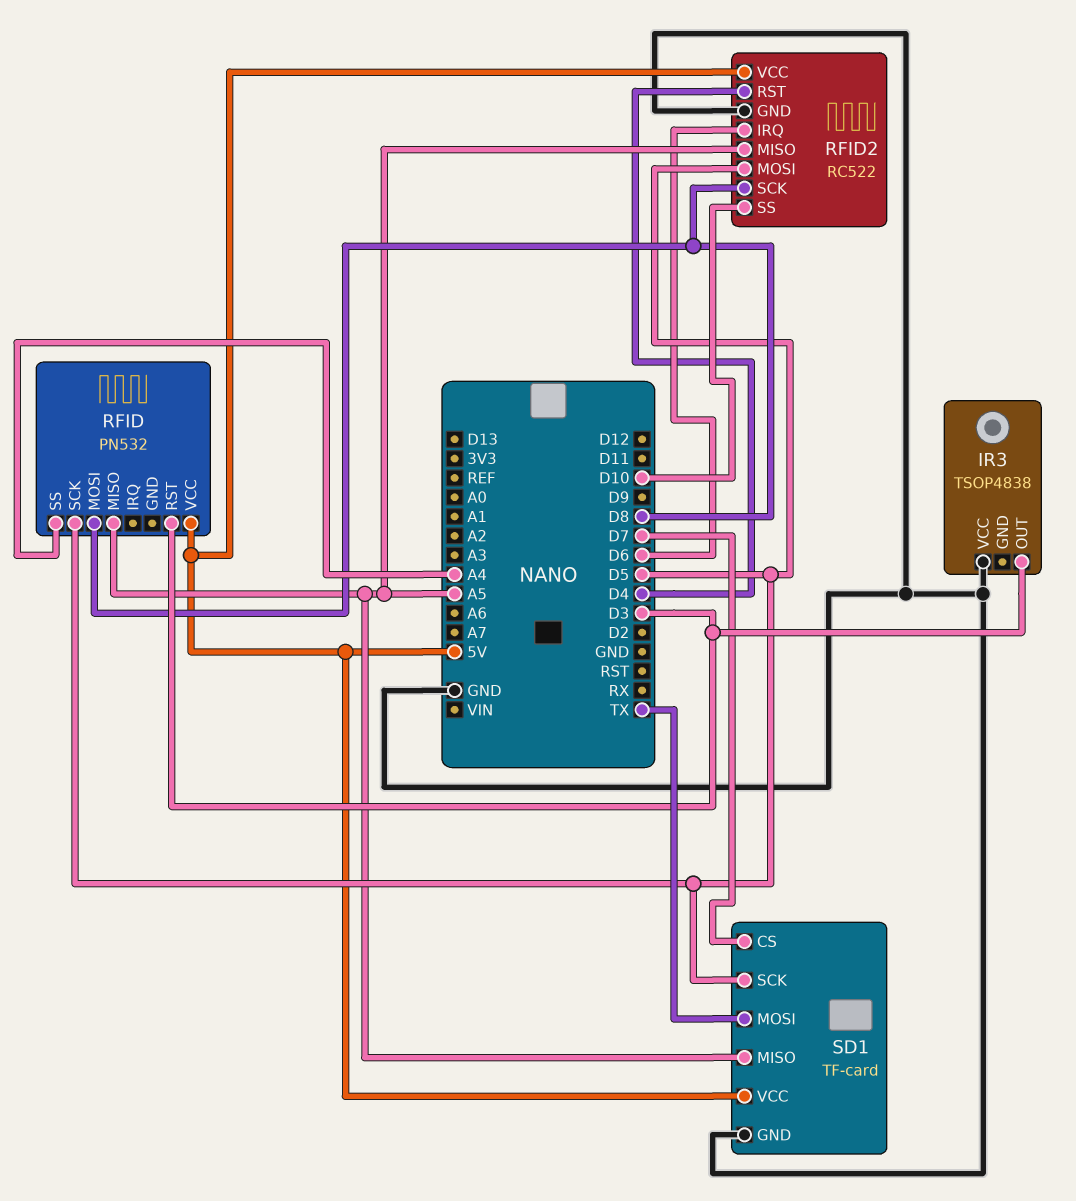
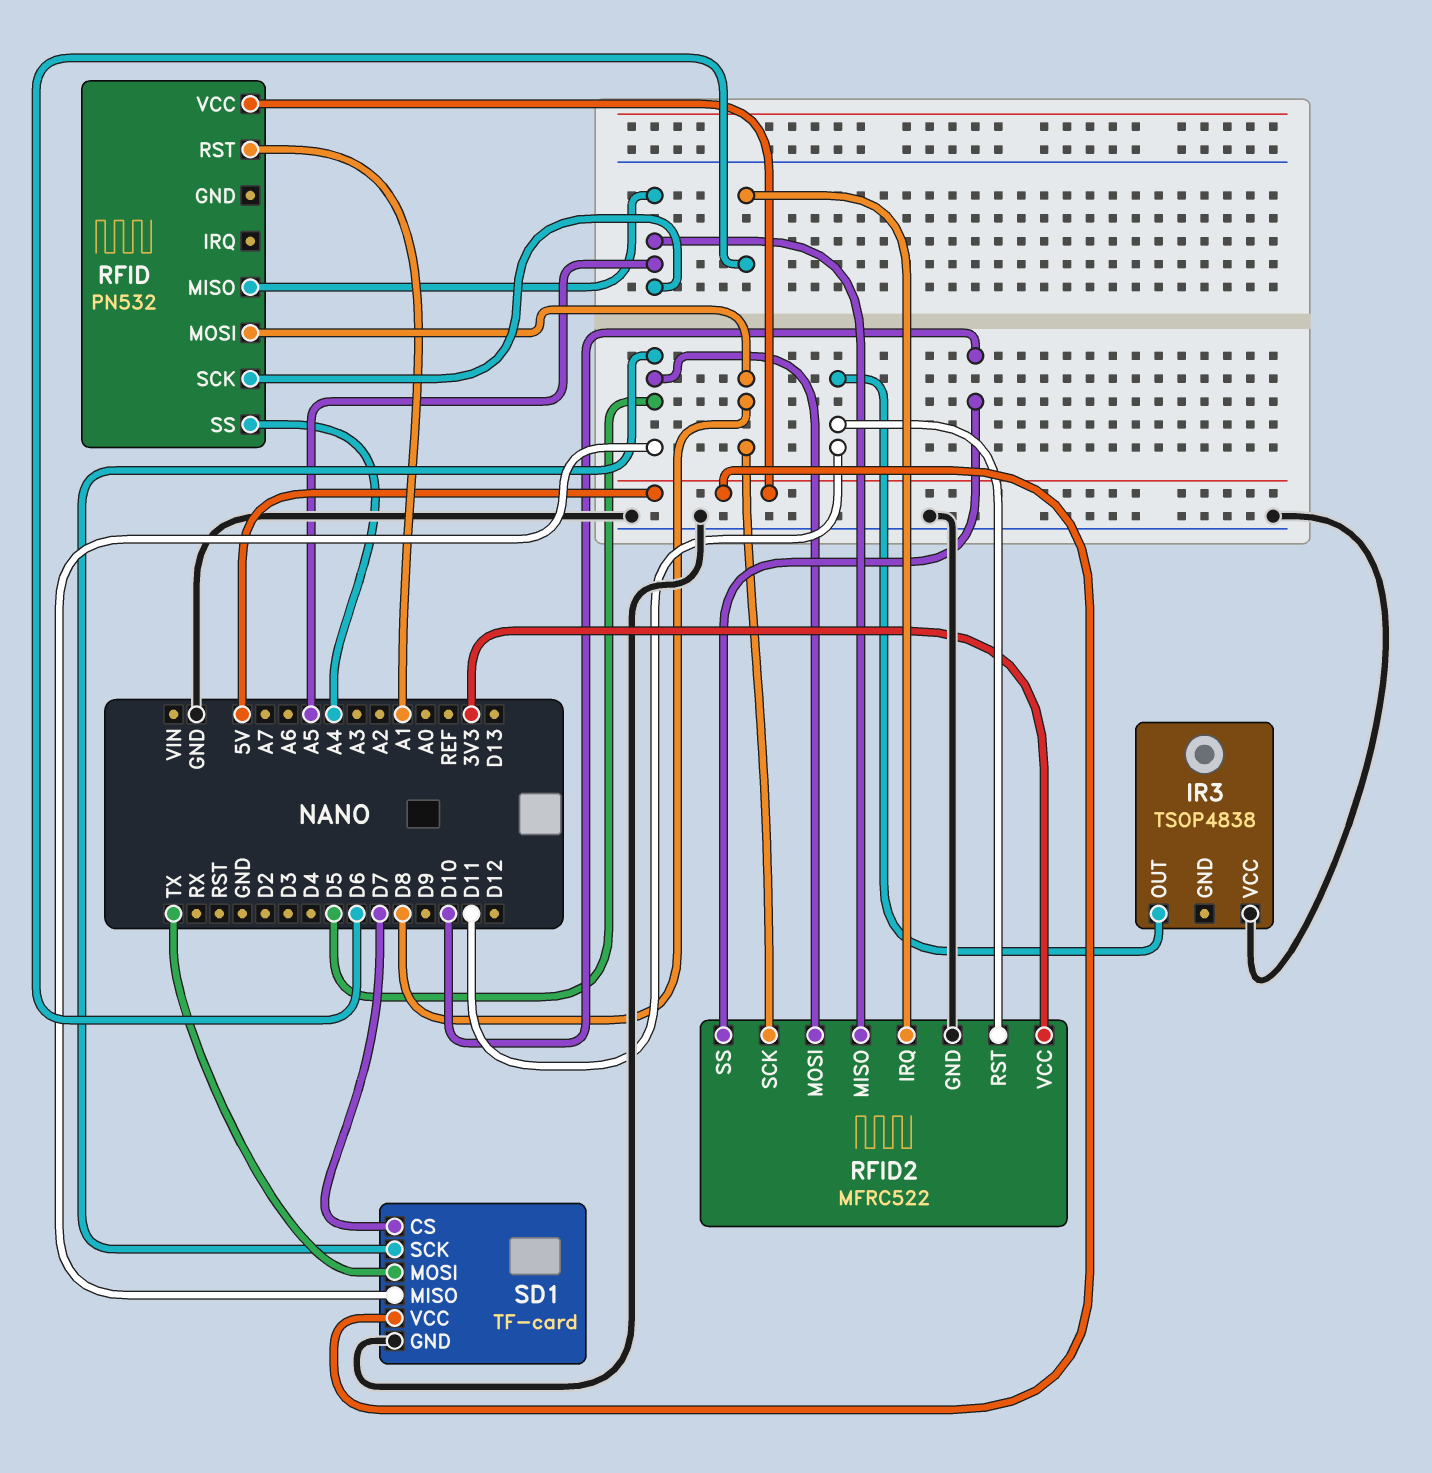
IR3 pin OUT: D3 -> D11
RFID pin RST: D3 -> A1
RFID pin SCK: D5 -> A5
RFID2: RC522 -> MFRC522
RFID2 pin RST: D4 -> D11
RFID2 pin VCC: 5V -> 3V3
SD1 pin MISO: A5 -> D5

